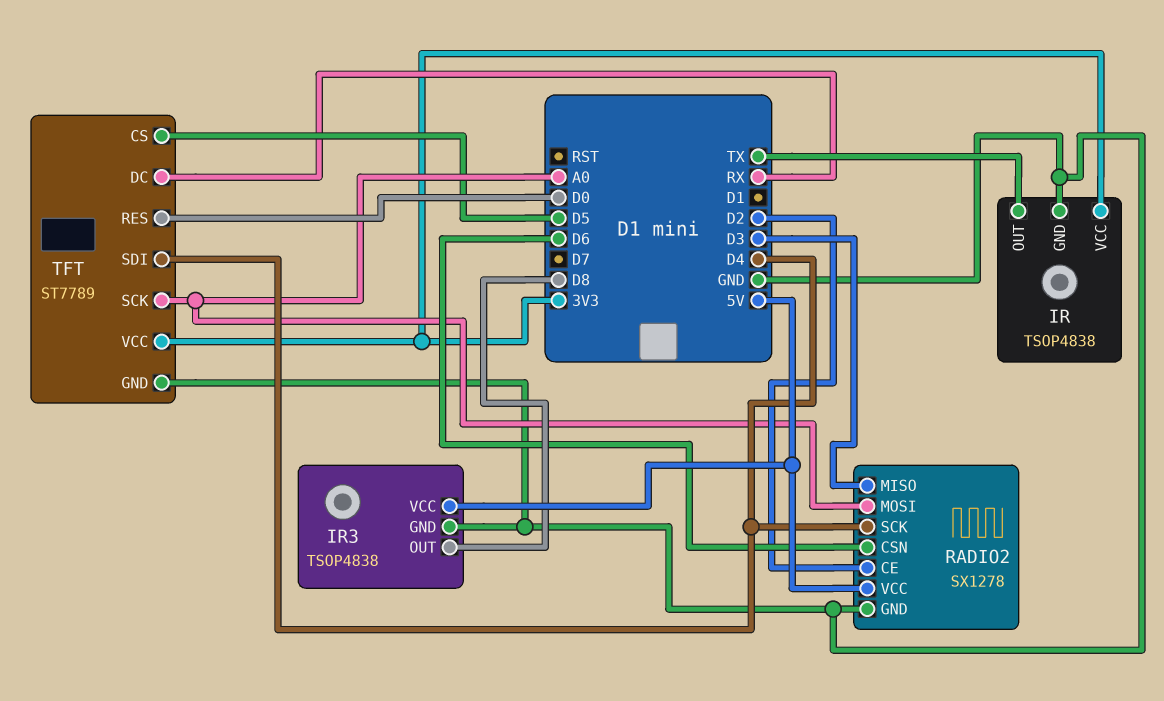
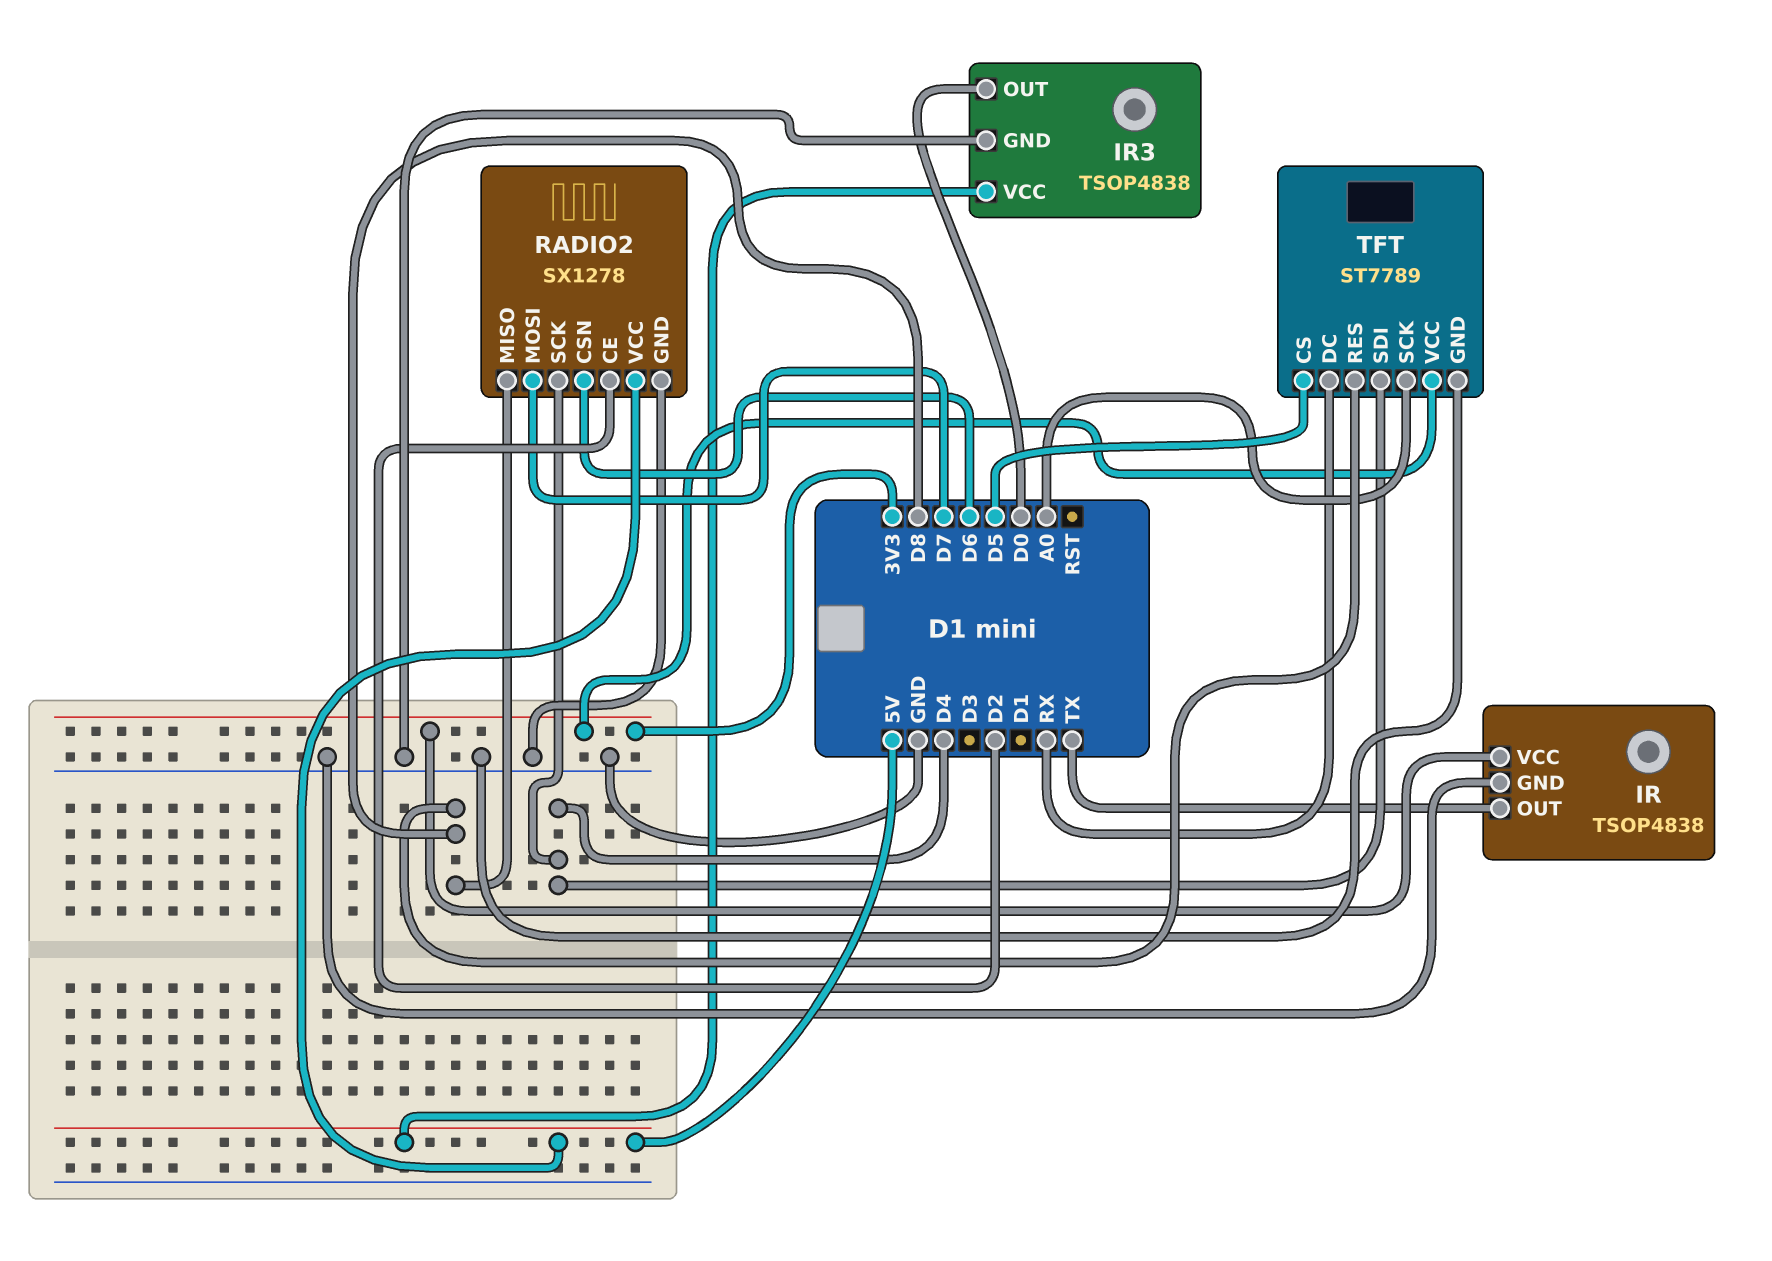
IR3 pin OUT: D8 -> D0
RADIO2 pin MISO: D3 -> D8
RADIO2 pin MOSI: A0 -> D7
TFT pin RES: D0 -> D8

